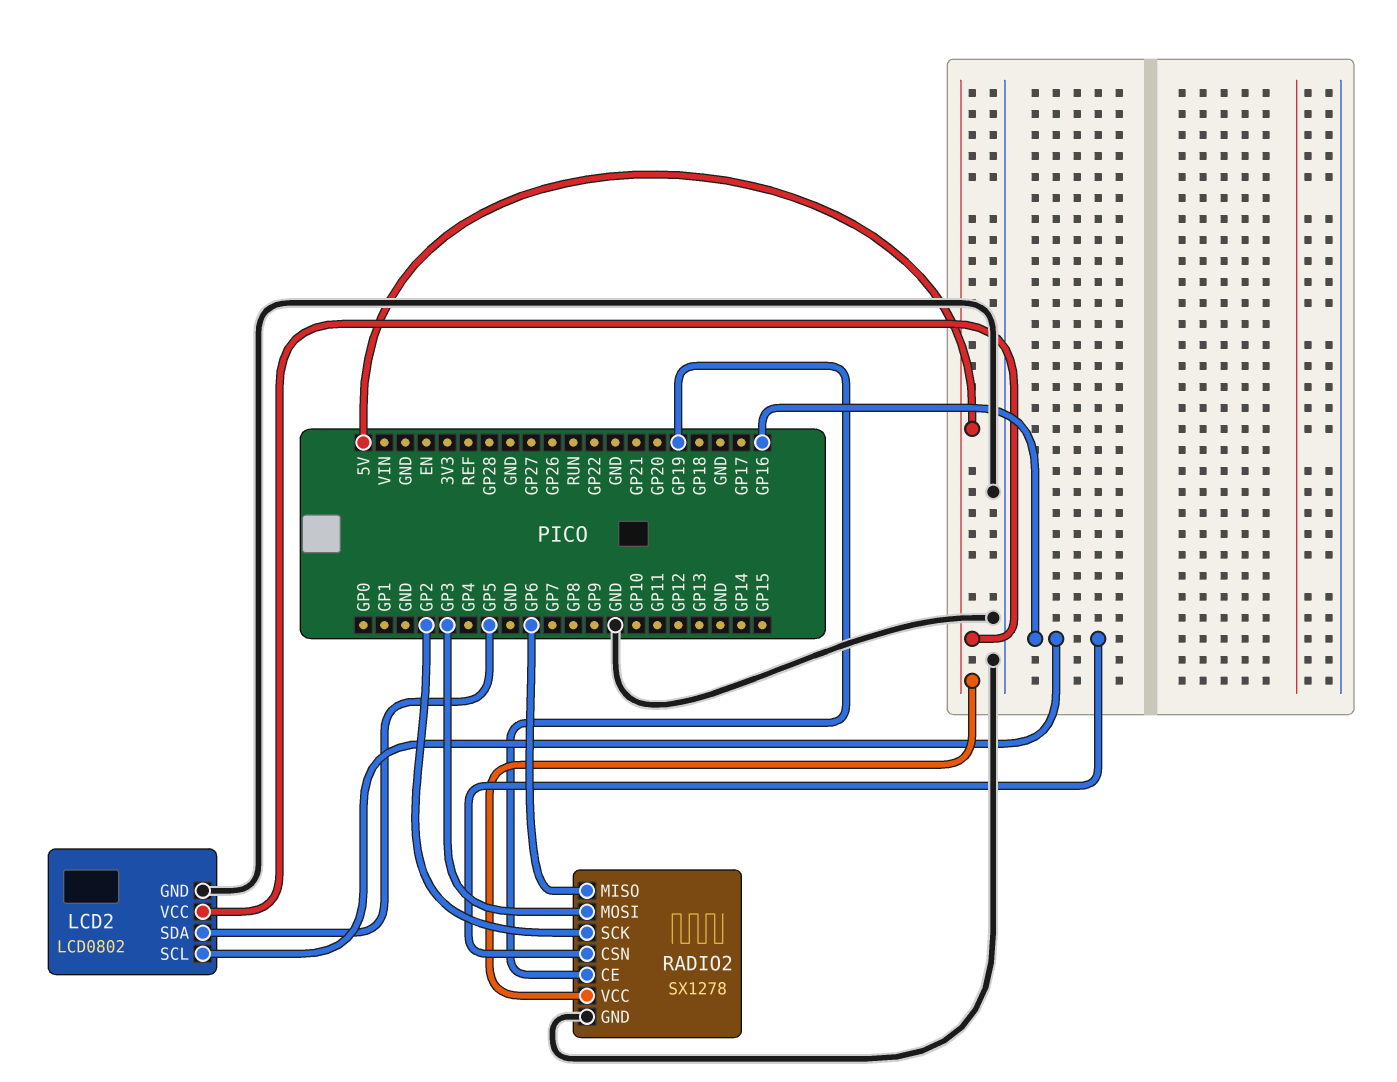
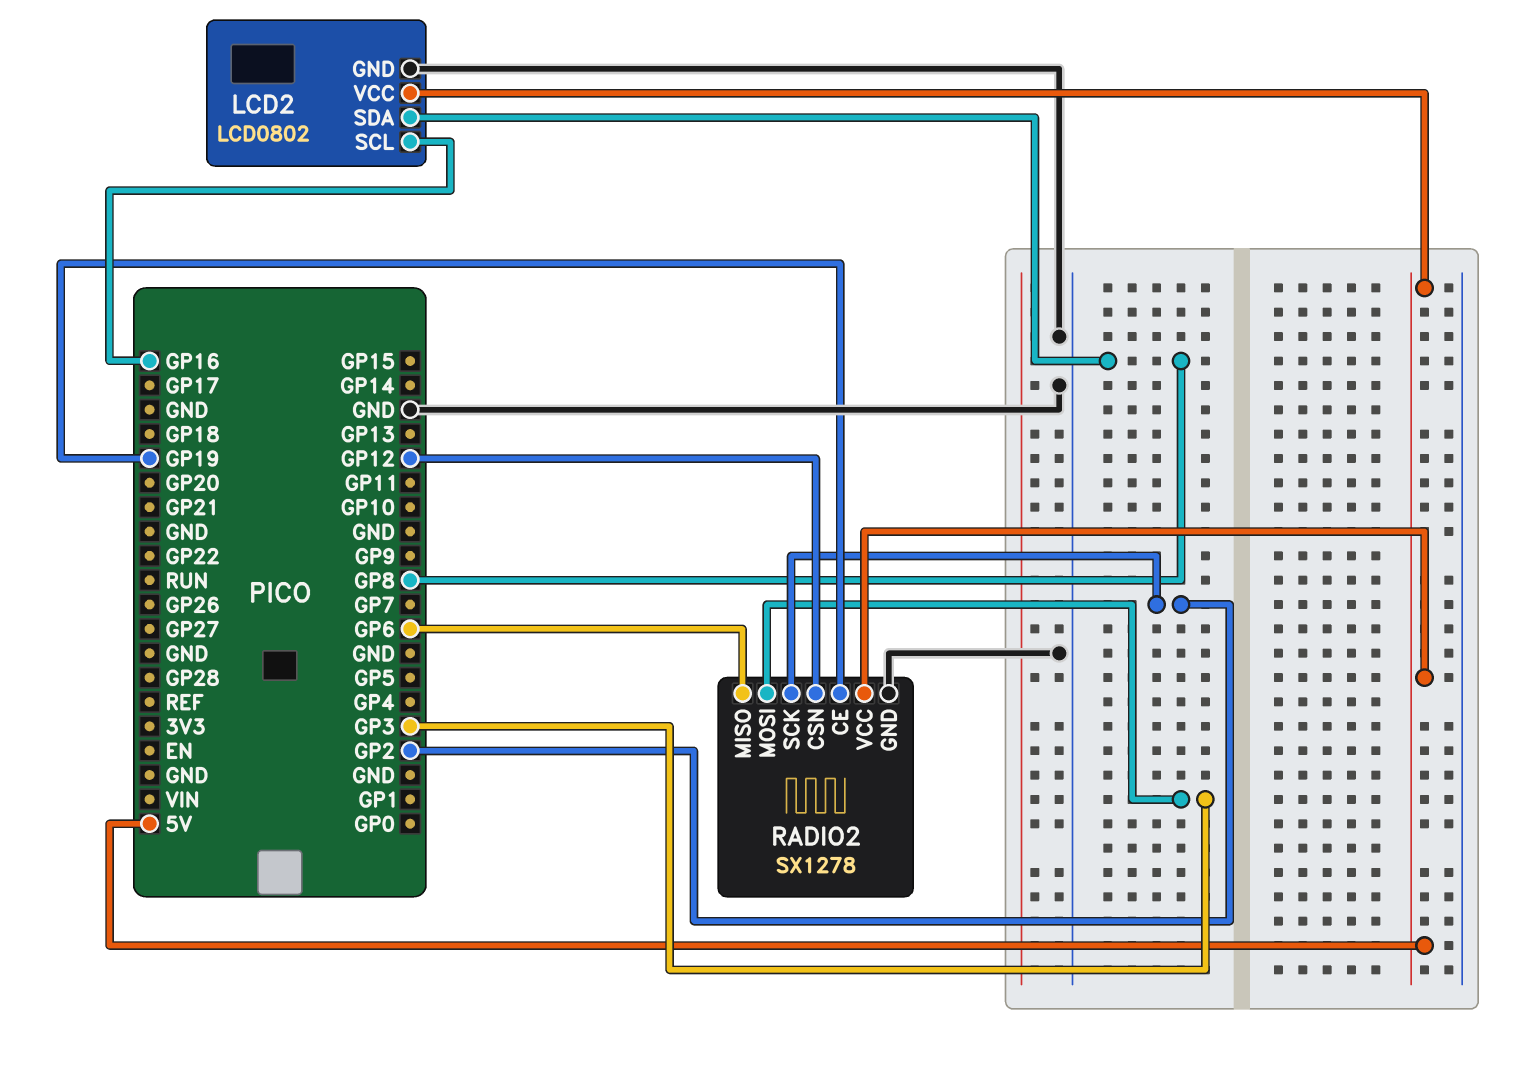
LCD2 pin SDA: GP5 -> GP8
RADIO2 pin CSN: GP16 -> GP12

